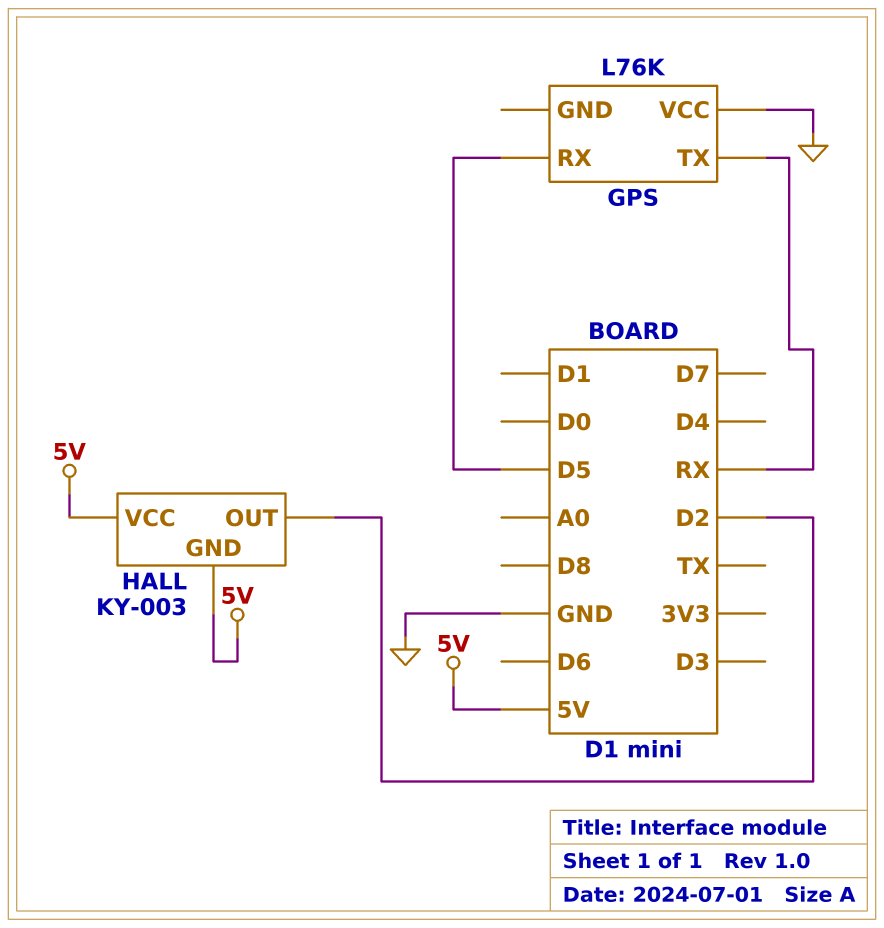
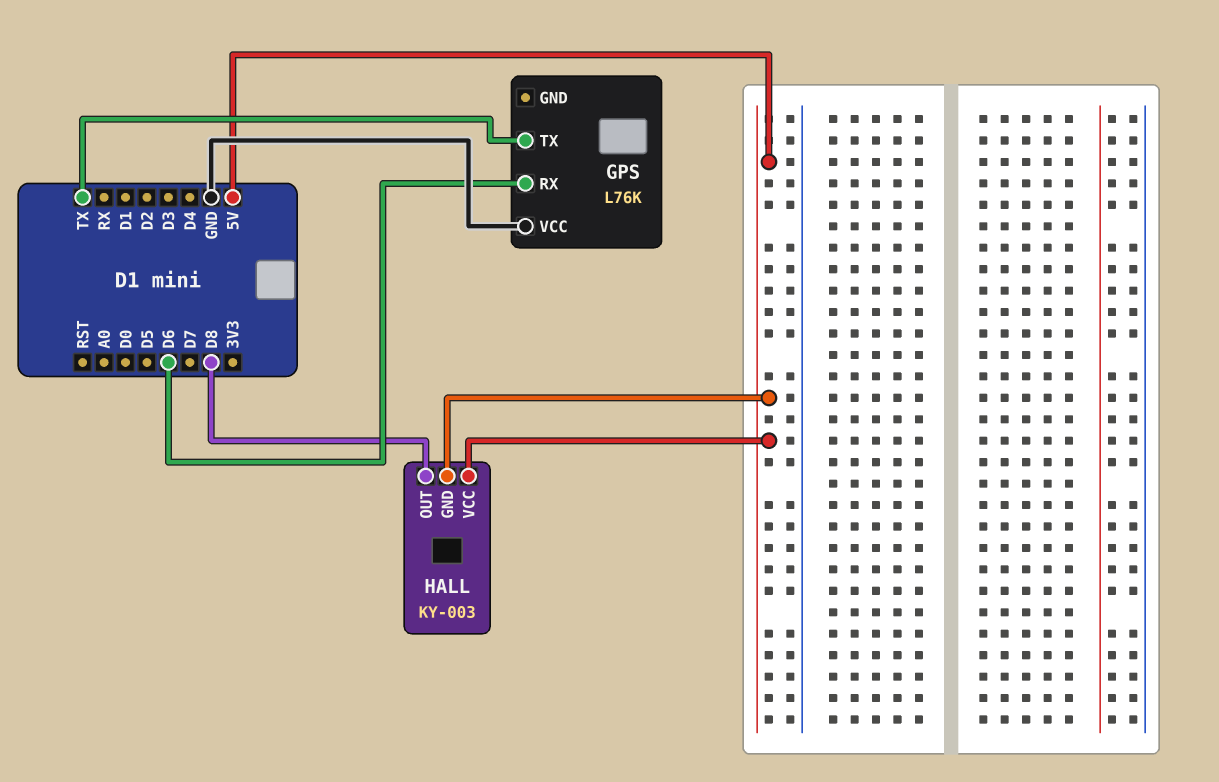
GPS pin RX: D5 -> D6
GPS pin TX: RX -> TX
HALL pin OUT: D2 -> D8

